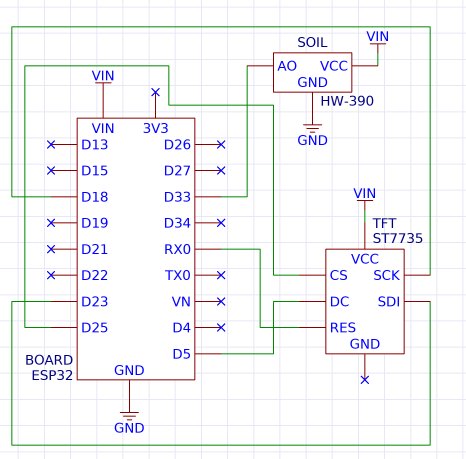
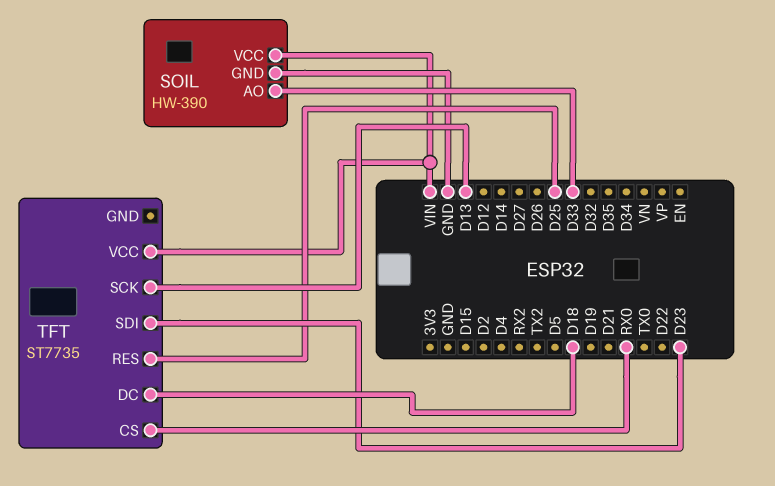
TFT pin CS: D25 -> RX0
TFT pin DC: D5 -> D18
TFT pin RES: RX0 -> D25
TFT pin SCK: D18 -> D13

